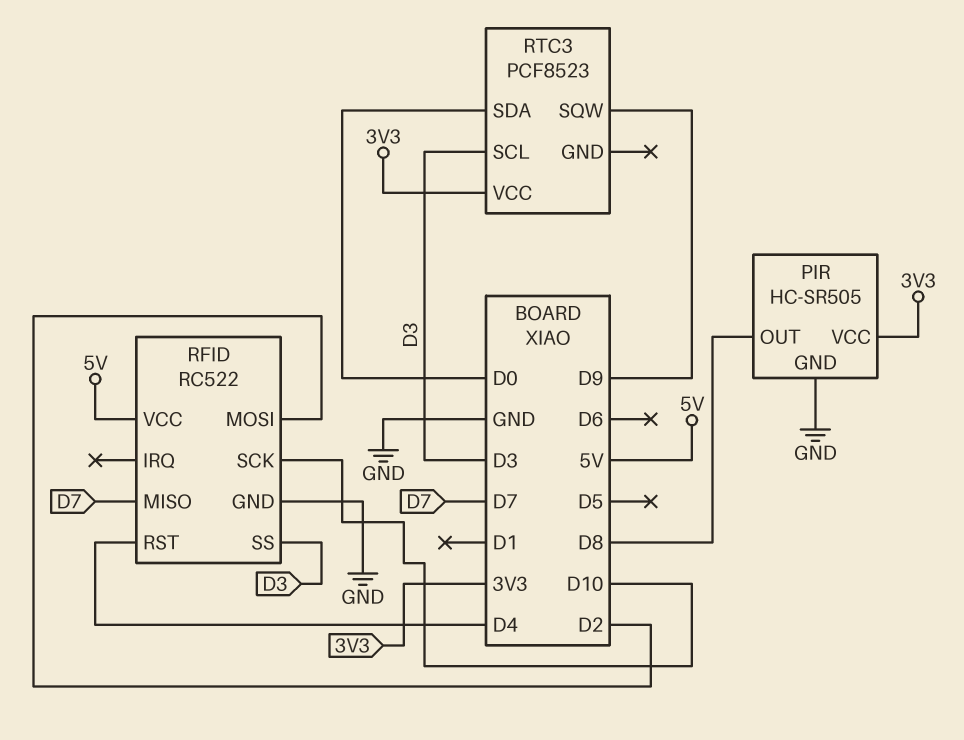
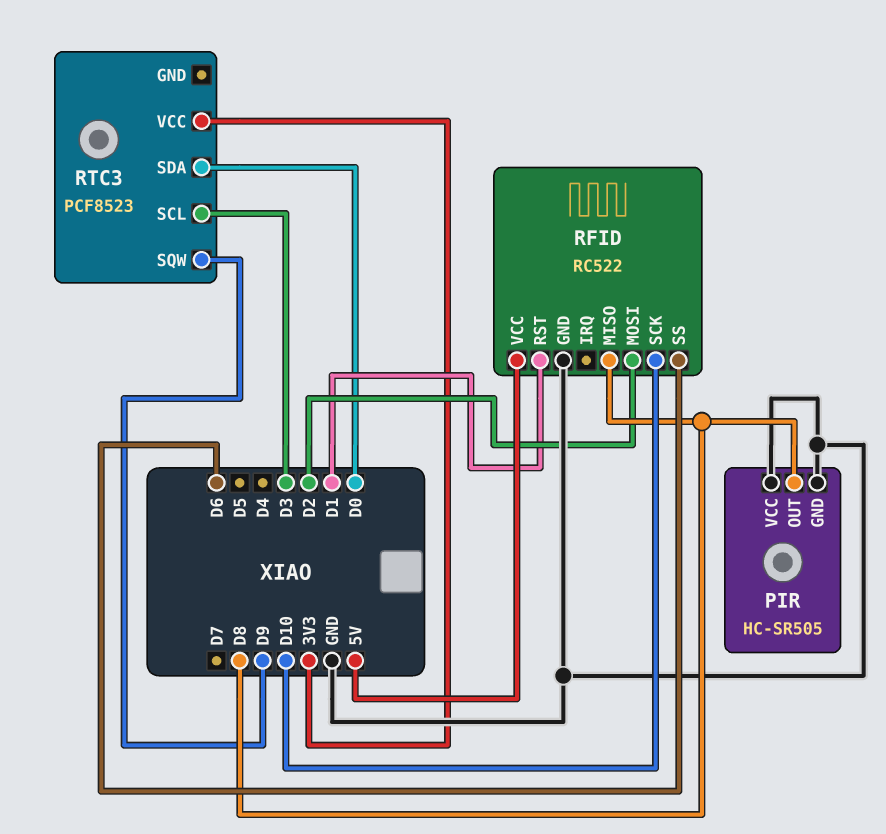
PIR pin VCC: 3V3 -> GND
RFID pin MISO: D7 -> D8
RFID pin RST: D4 -> D1
RFID pin SS: D3 -> D6

